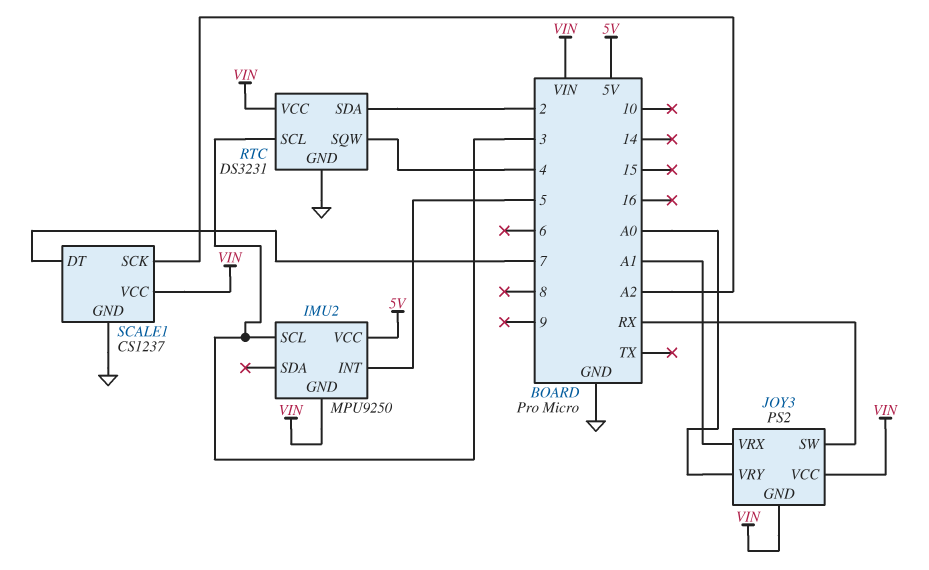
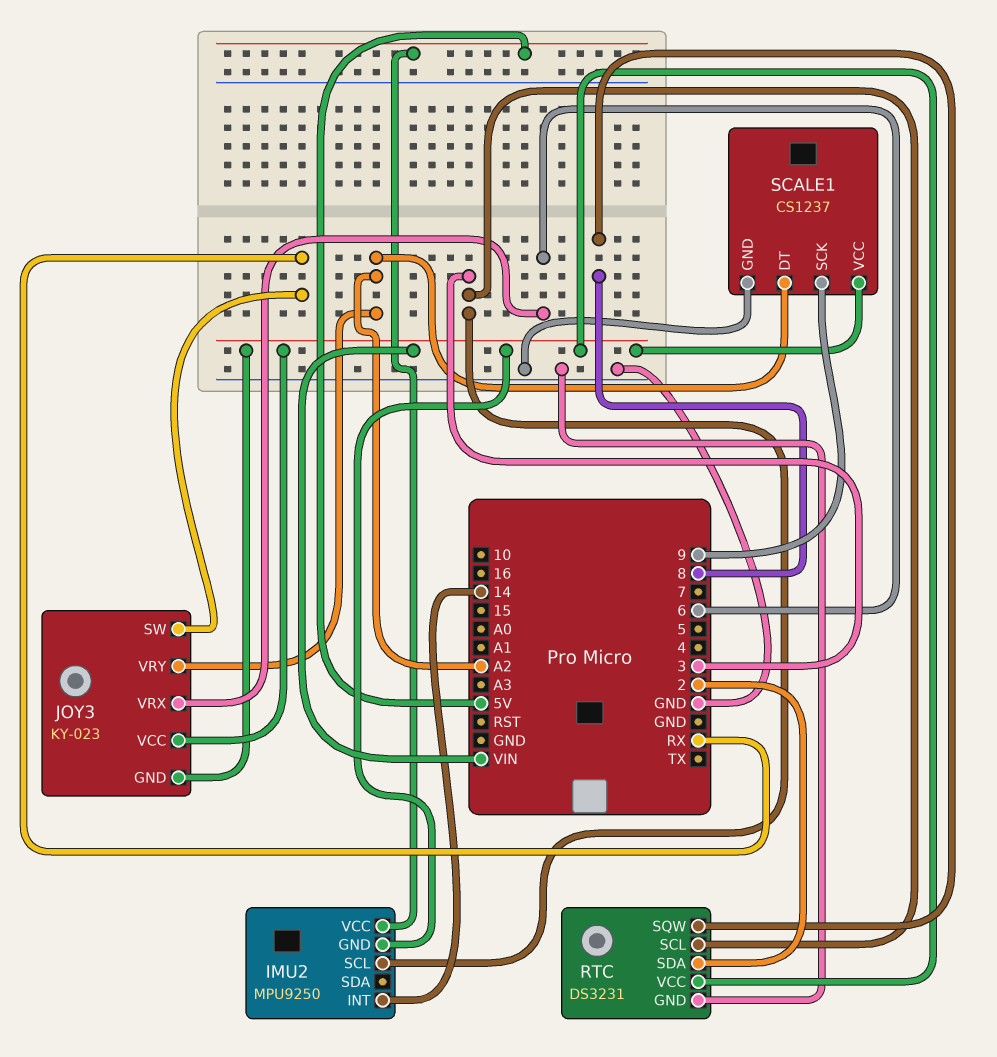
IMU2 pin INT: 5 -> 14
JOY3: PS2 -> KY-023
JOY3 pin VRX: A1 -> 6
JOY3 pin VRY: A0 -> A2
RTC pin SQW: 4 -> 8
SCALE1 pin DT: 7 -> A2
SCALE1 pin SCK: A2 -> 9

